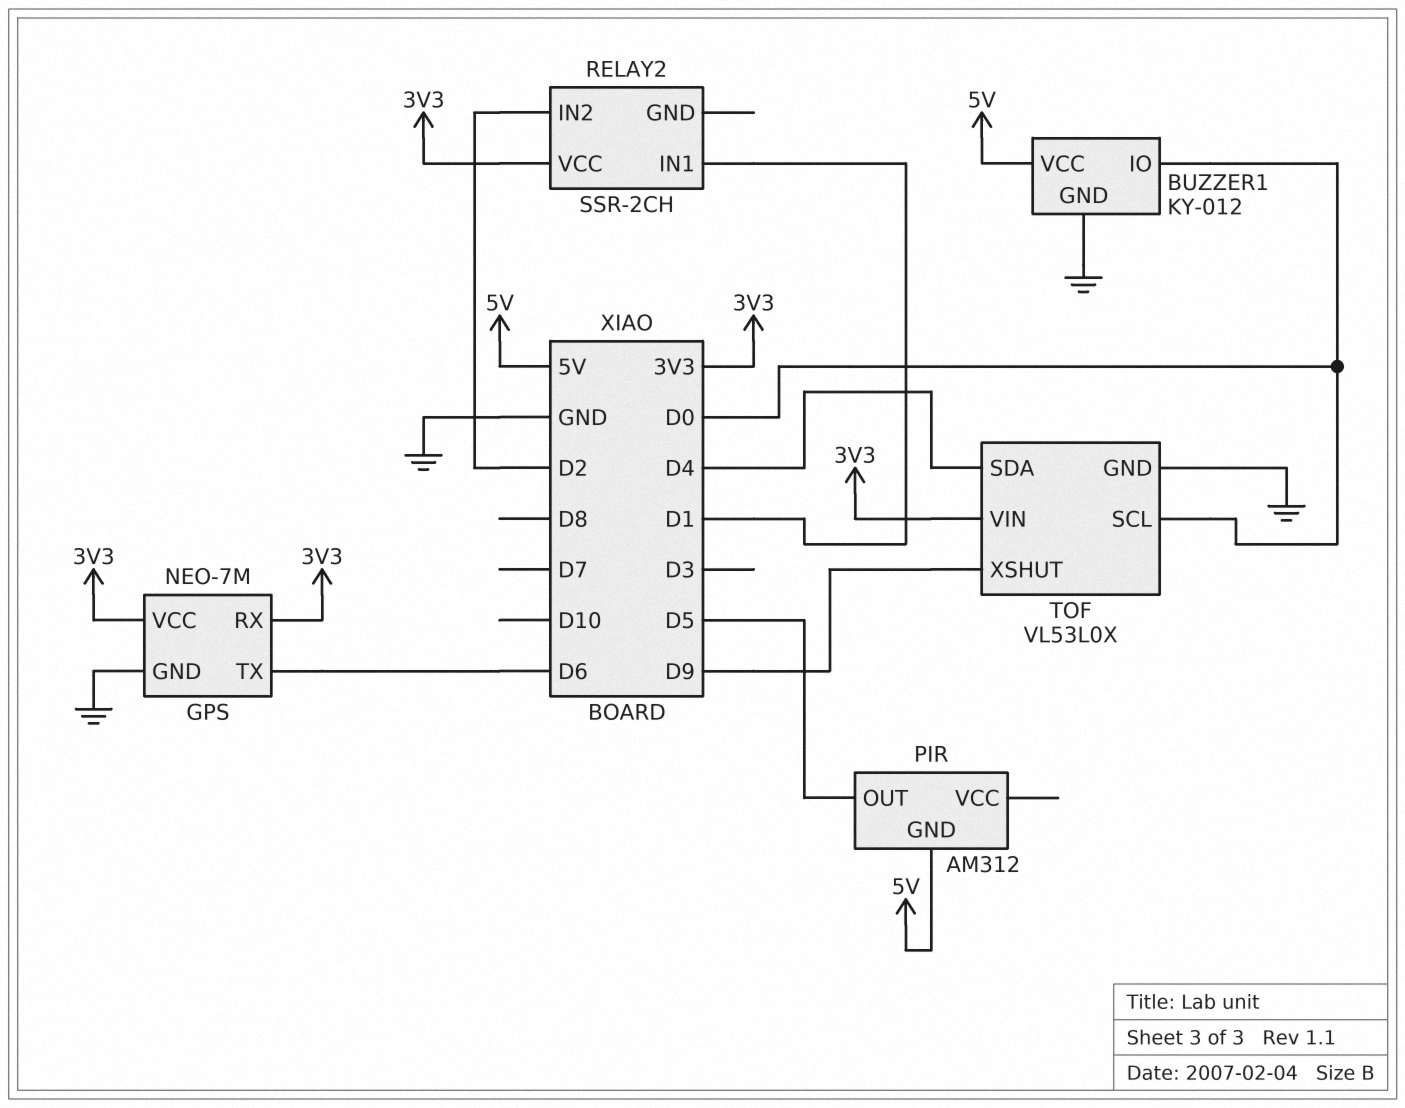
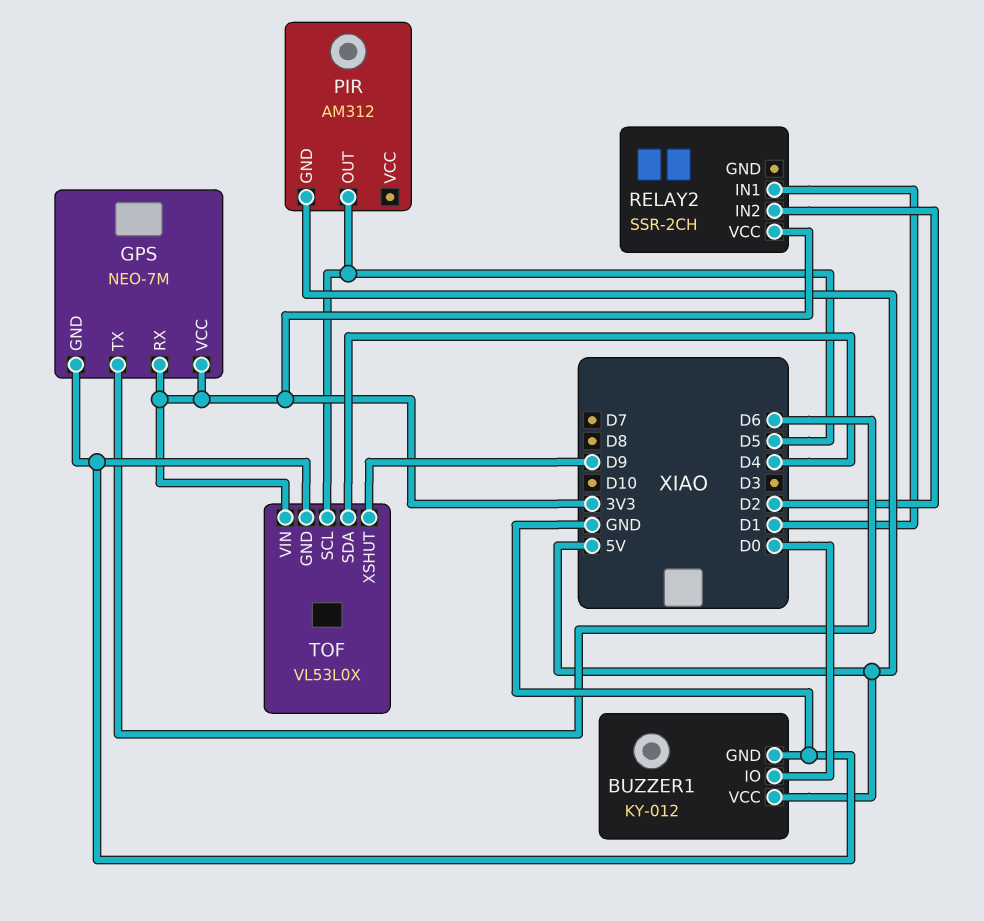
TOF pin SCL: D0 -> D5

